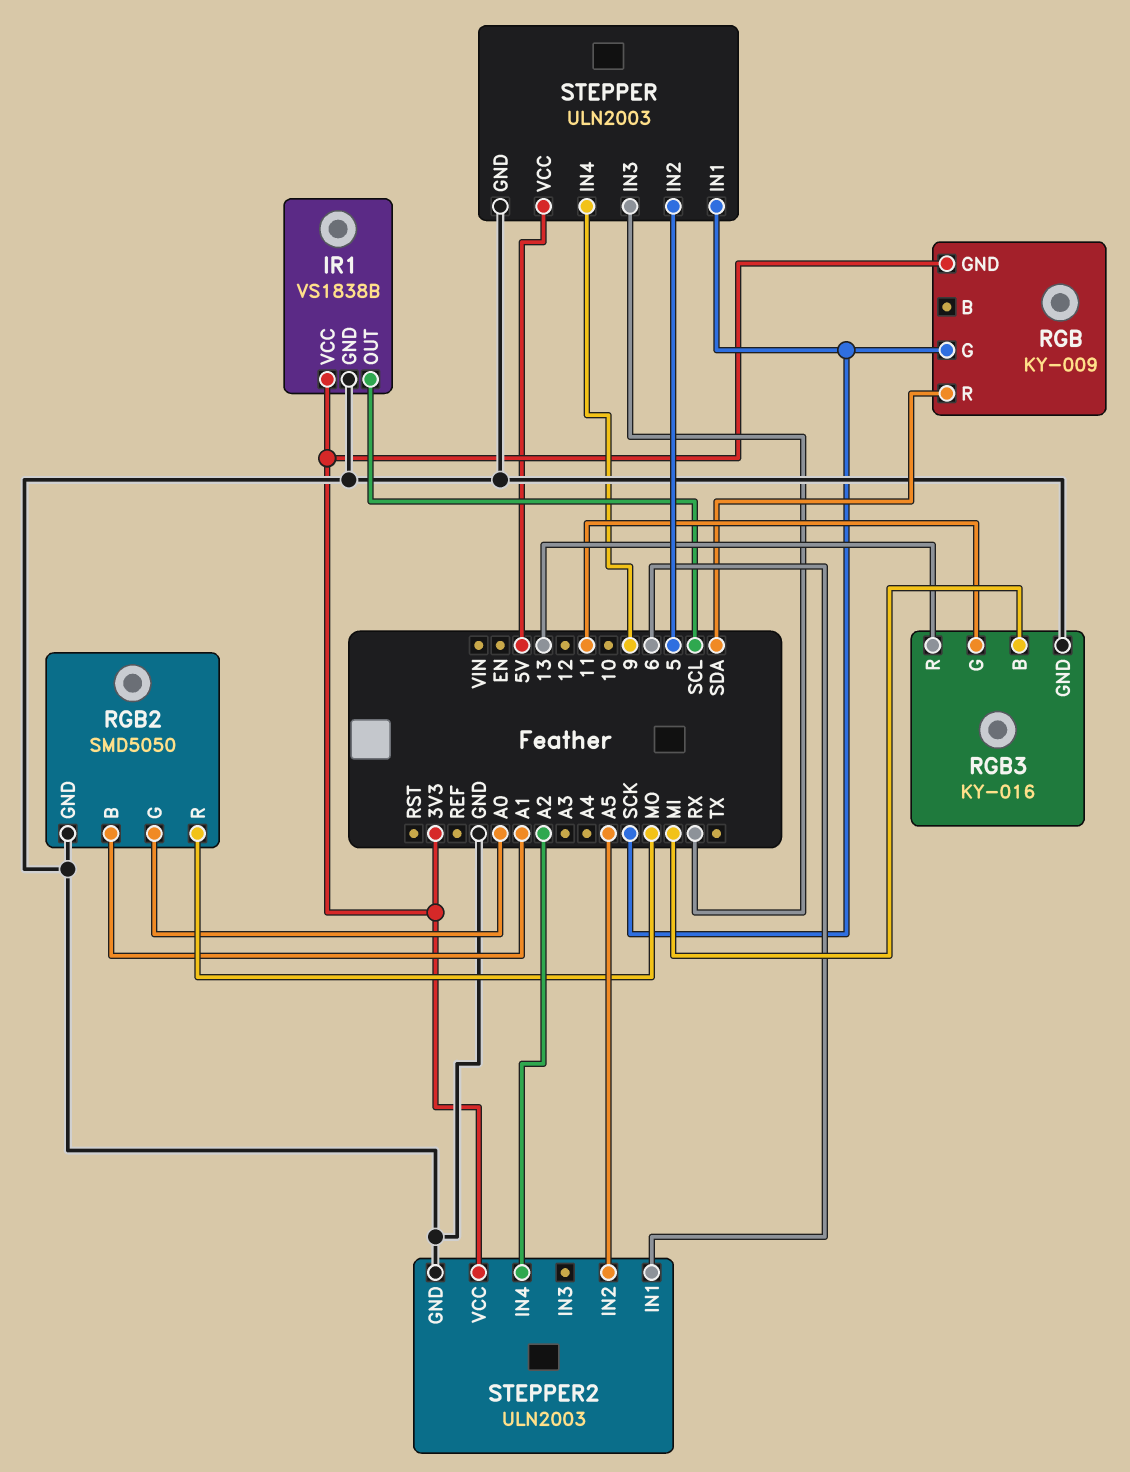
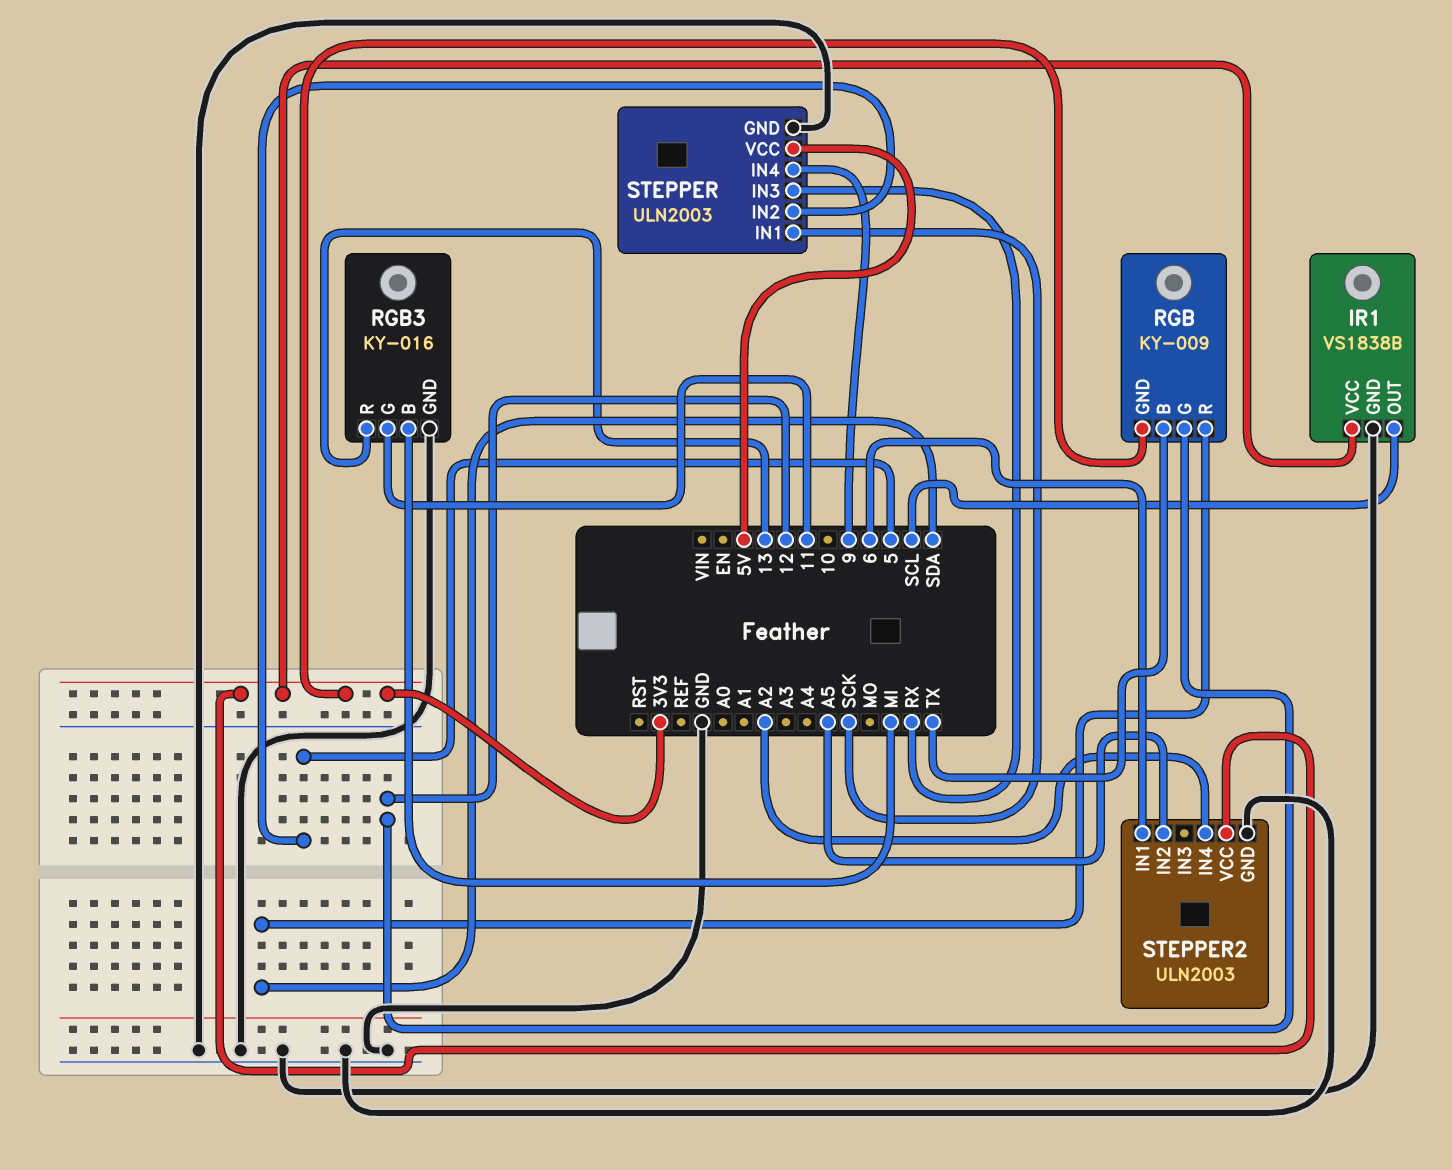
RGB pin B: none -> TX
RGB pin G: SCK -> 12
RGB2: SMD5050 -> none
RGB2 pin B: A1 -> none
RGB2 pin G: A0 -> none
RGB2 pin GND: GND -> none
RGB2 pin R: MO -> none

